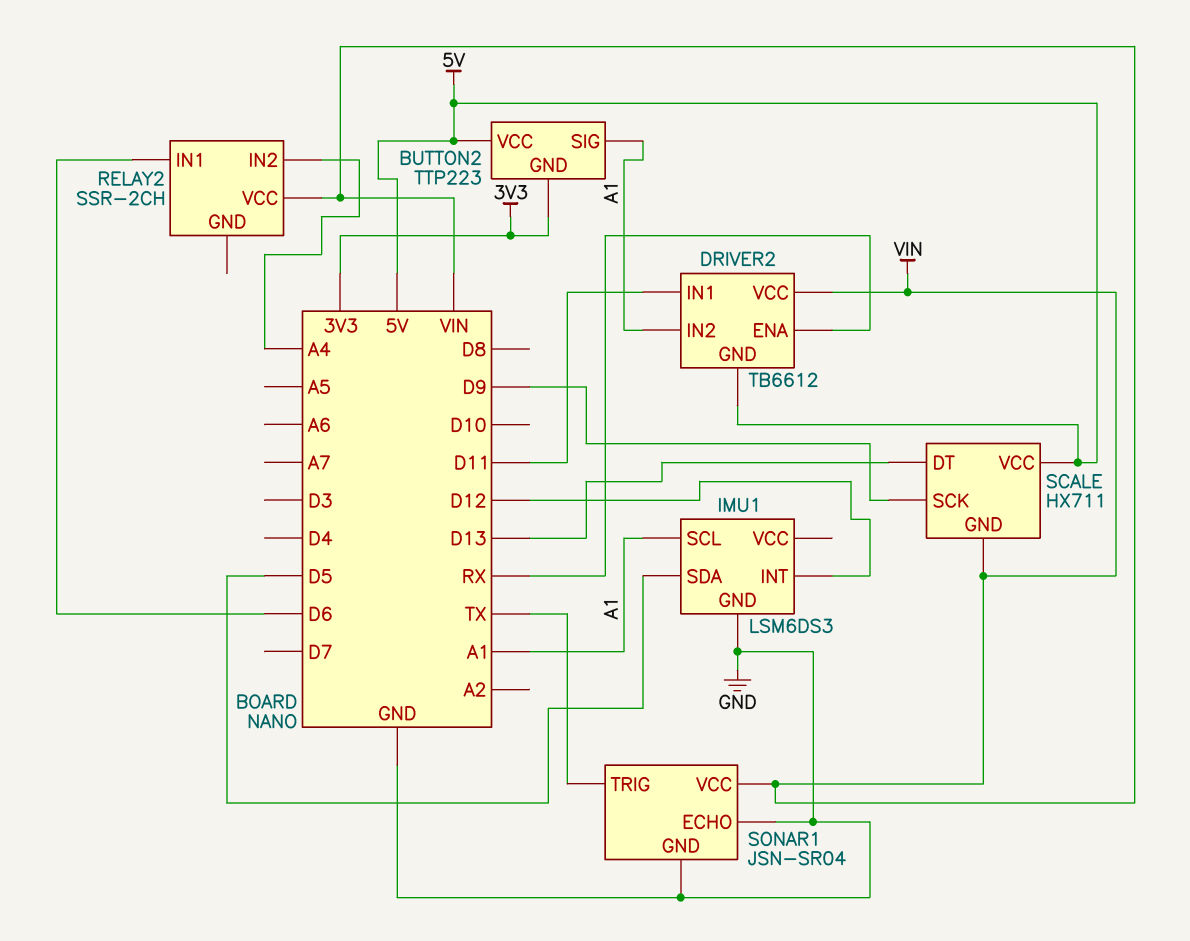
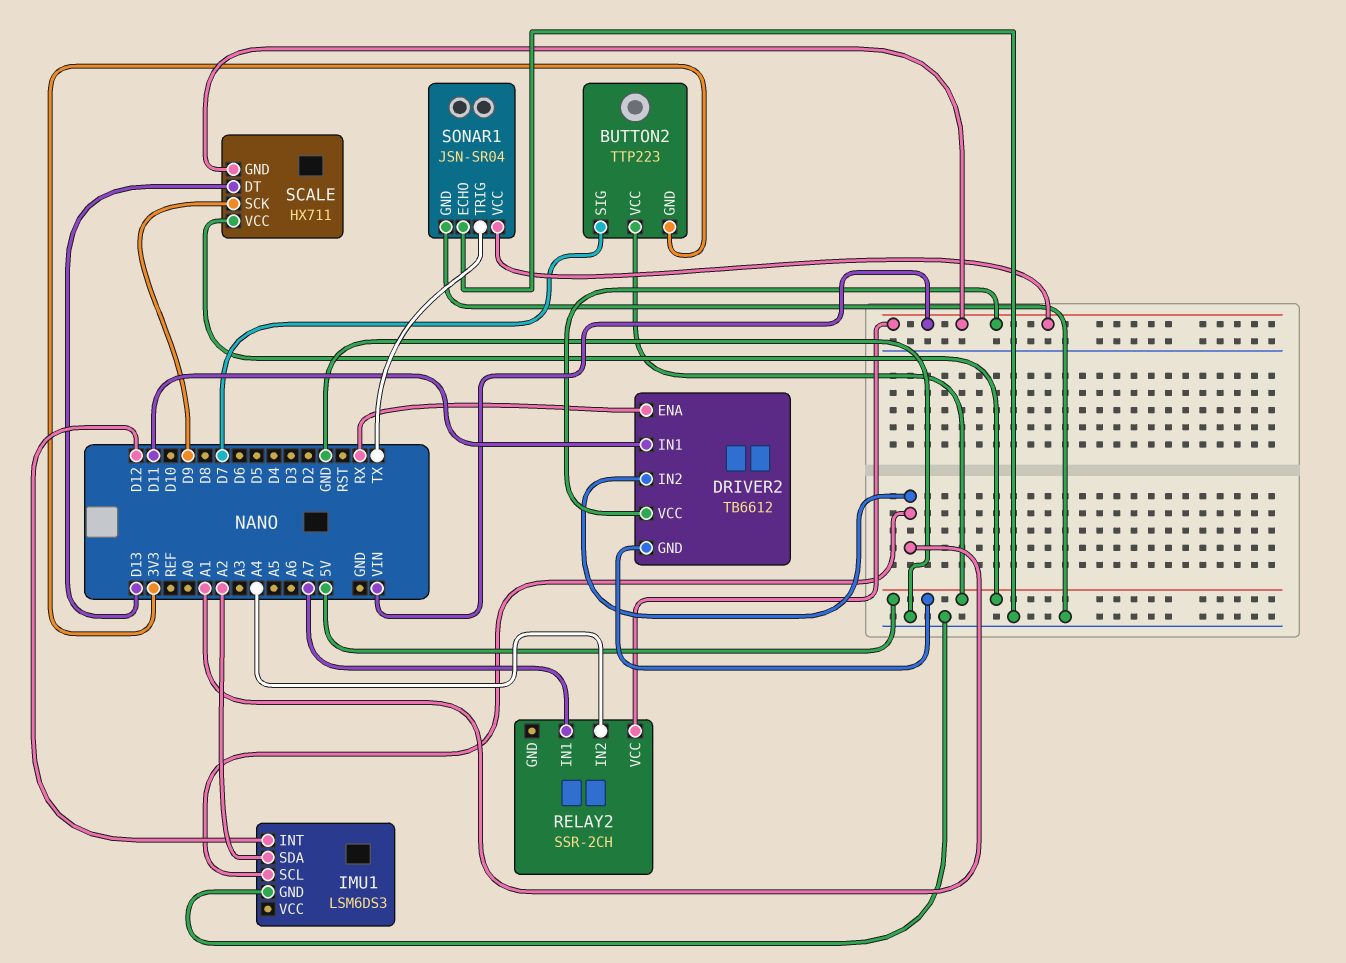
BUTTON2 pin SIG: A1 -> D7
IMU1 pin SDA: D5 -> A2
RELAY2 pin IN1: D6 -> A7

